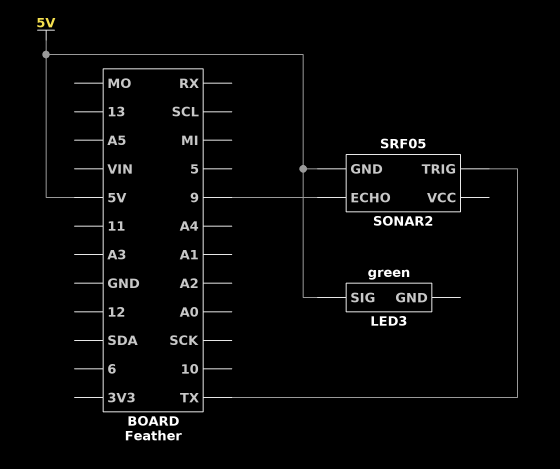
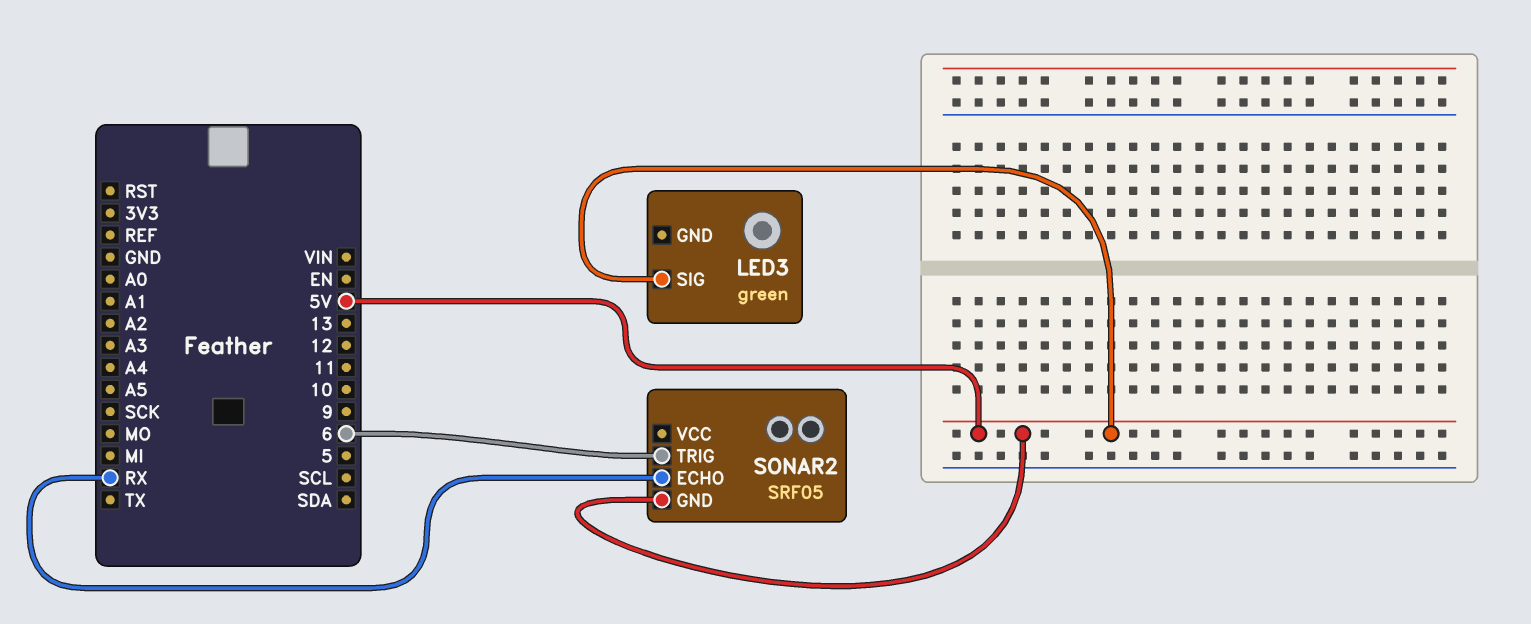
SONAR2 pin ECHO: 9 -> RX
SONAR2 pin TRIG: TX -> 6

